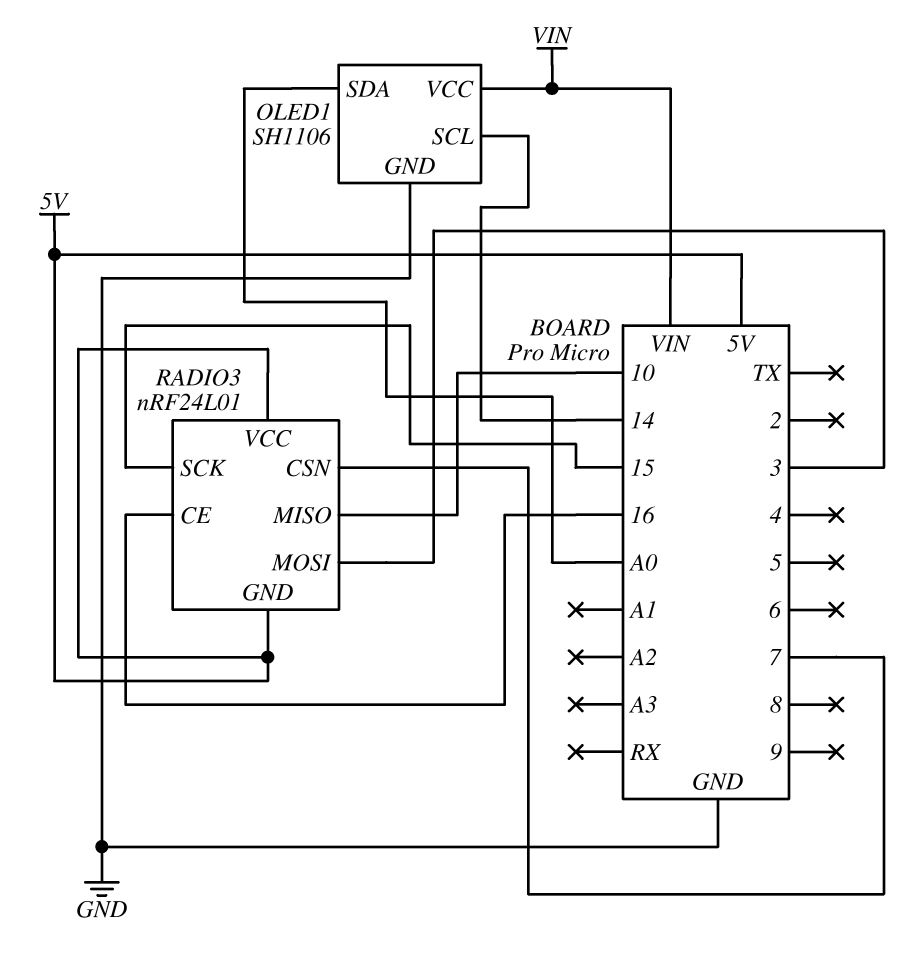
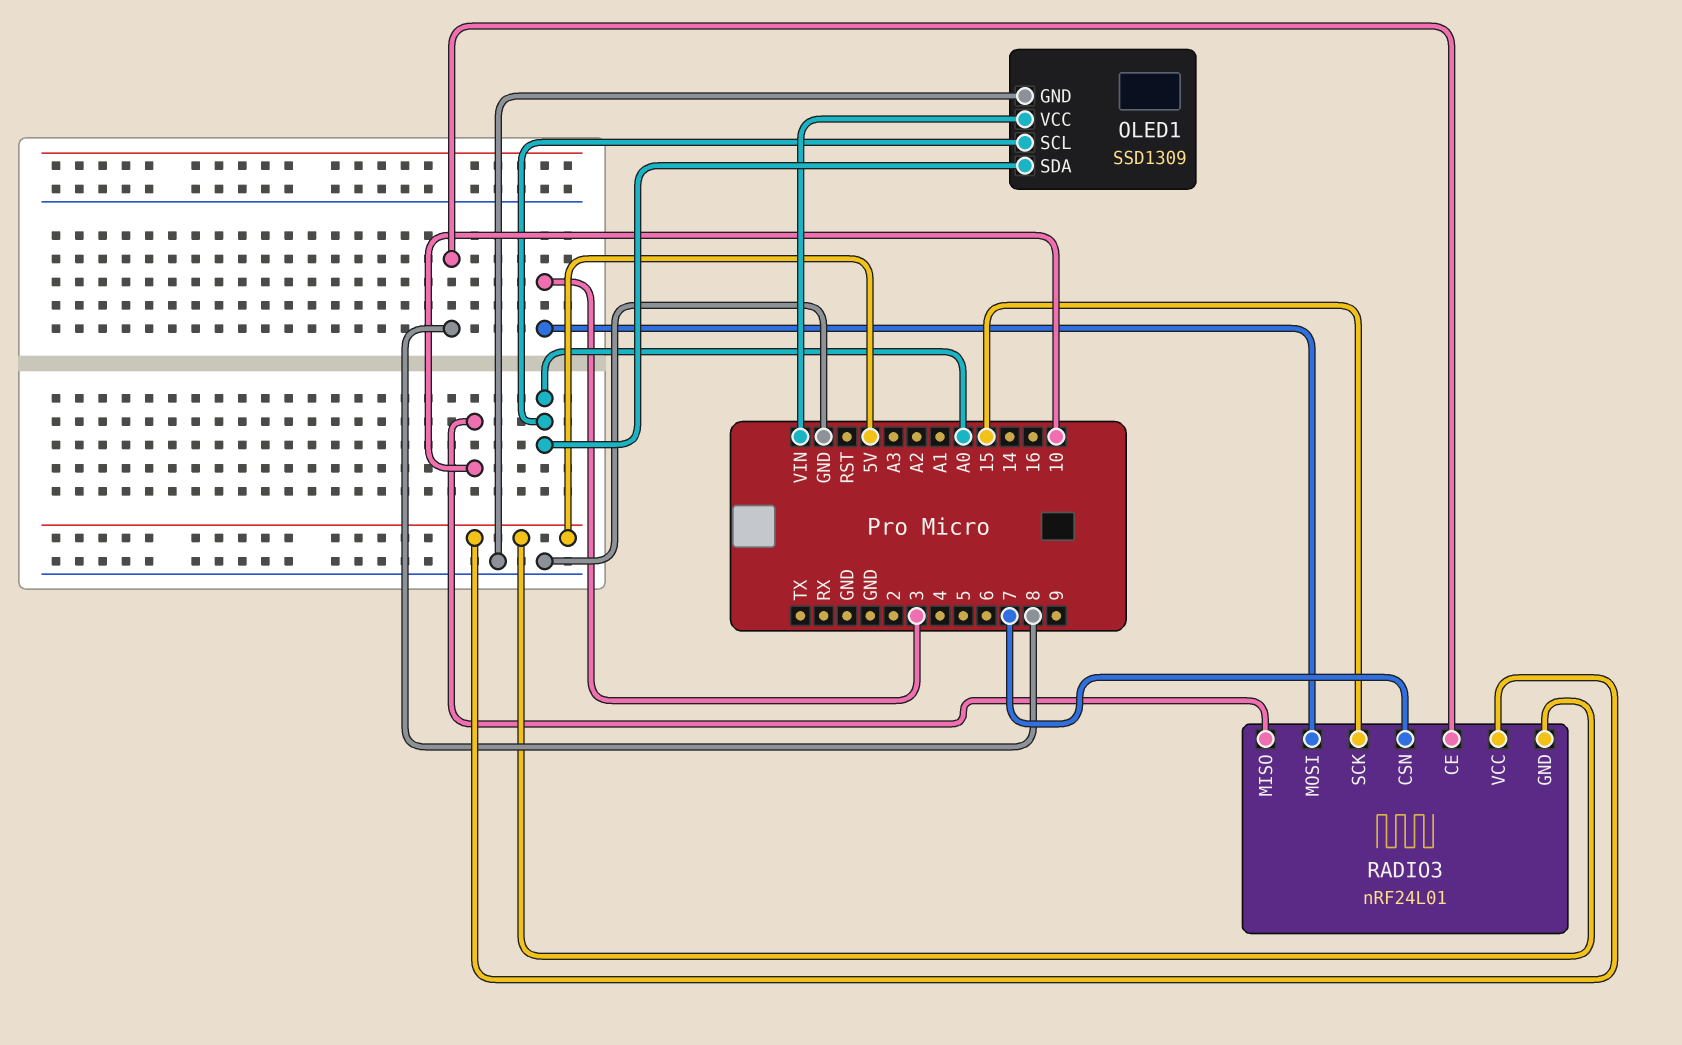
OLED1: SH1106 -> SSD1309
OLED1 pin SCL: 14 -> A0
RADIO3 pin CE: 16 -> 8

